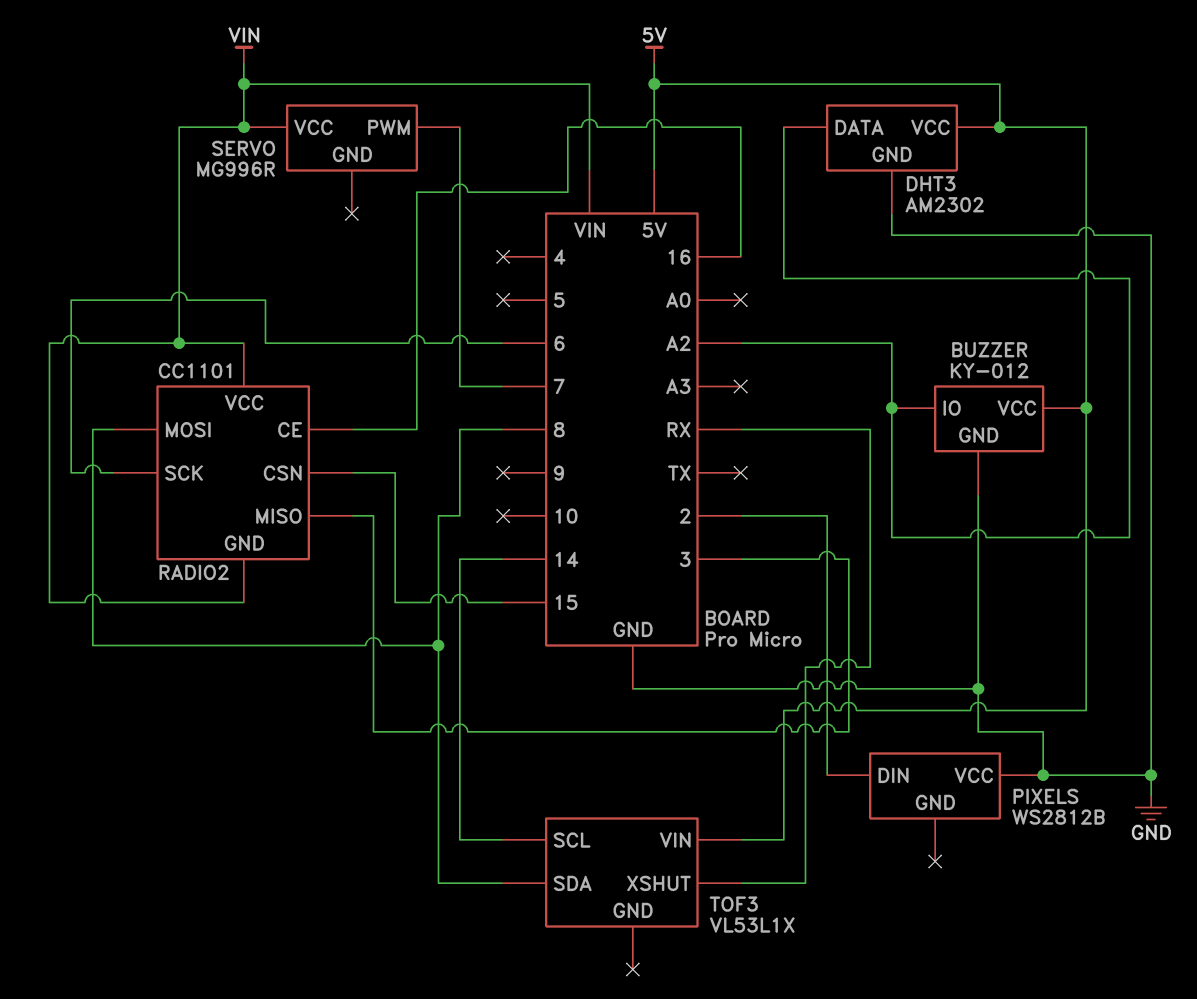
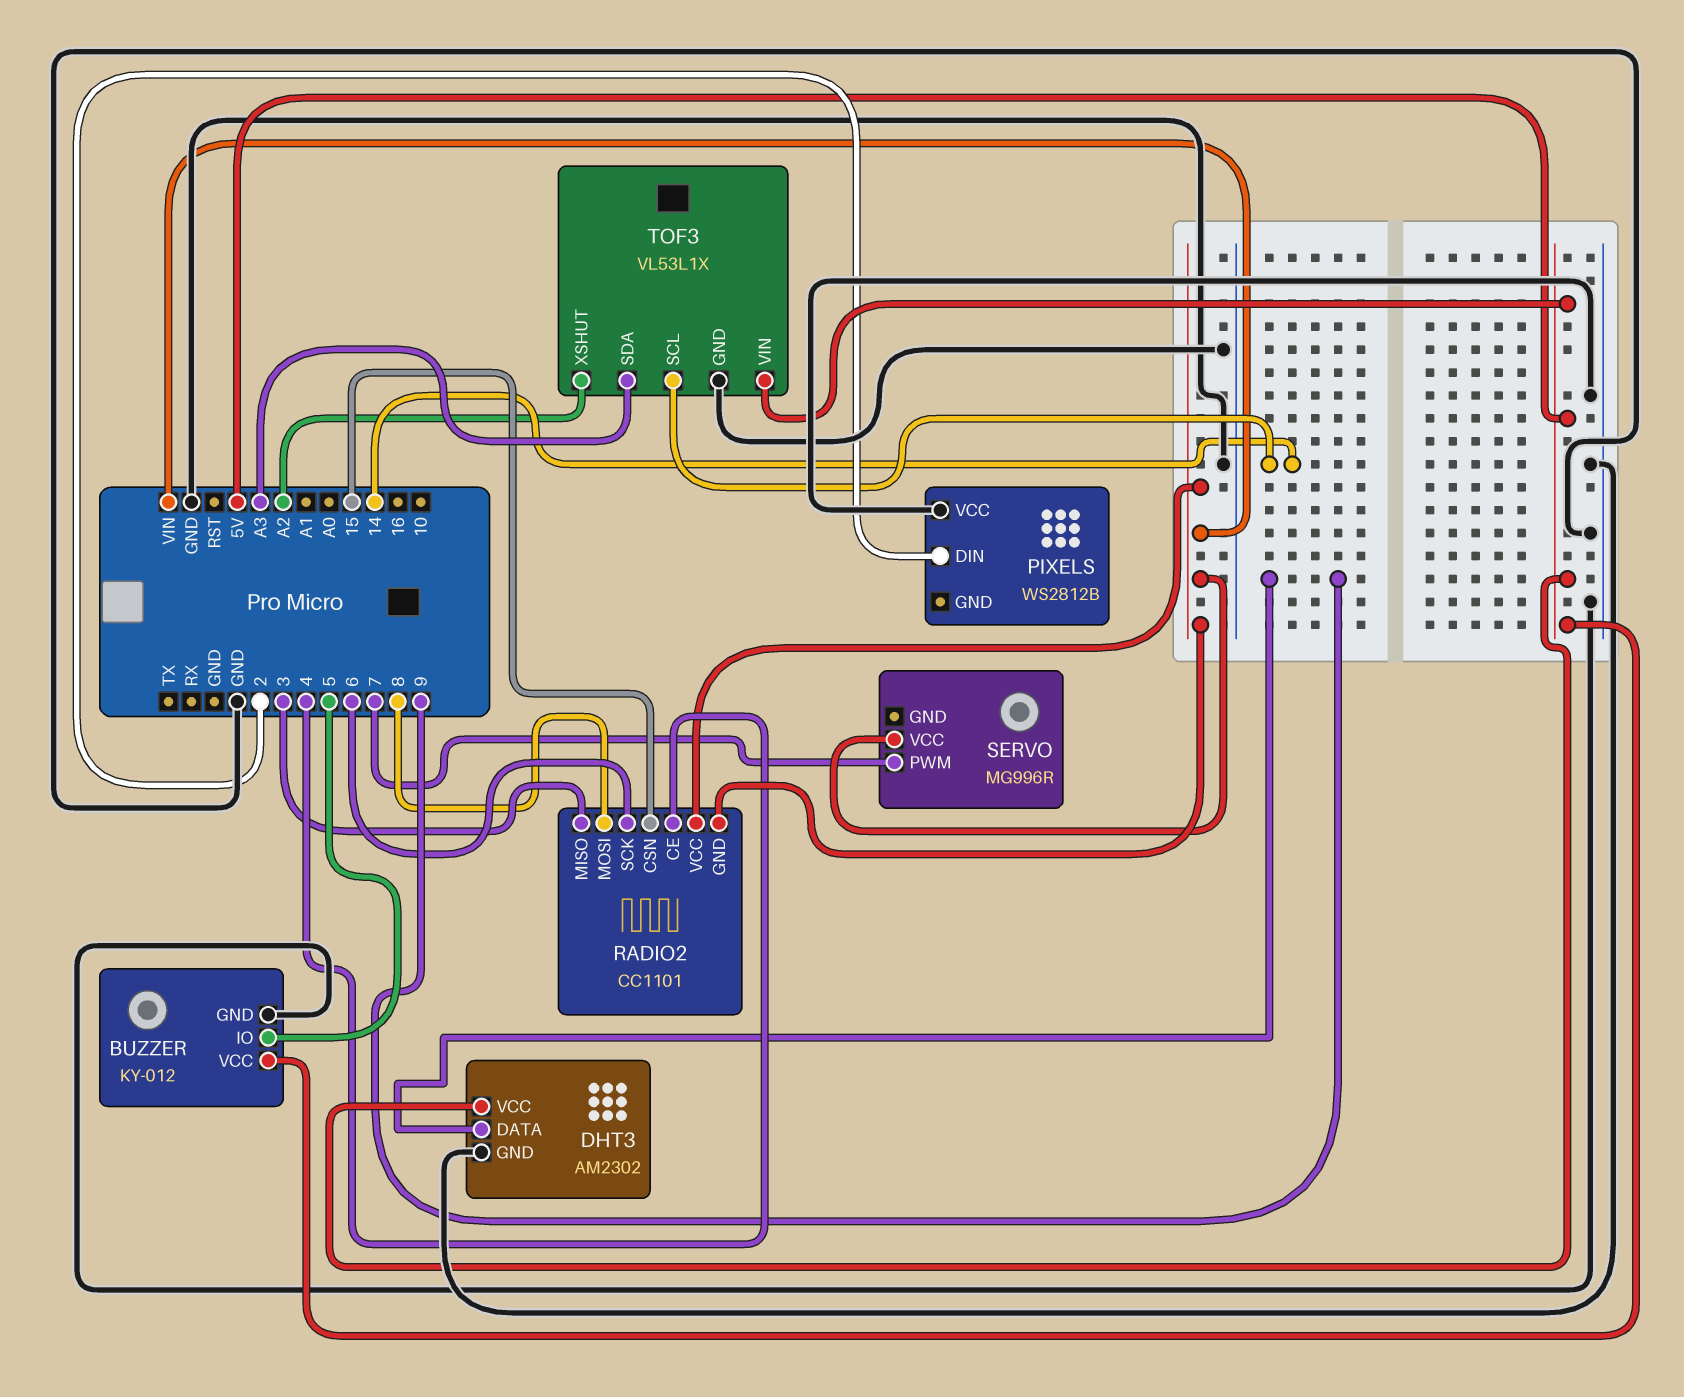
BUZZER pin IO: A2 -> 5
DHT3 pin DATA: A2 -> 9
RADIO2 pin CE: 16 -> 4
TOF3 pin GND: none -> GND
TOF3 pin SDA: 8 -> A3
TOF3 pin XSHUT: RX -> A2

